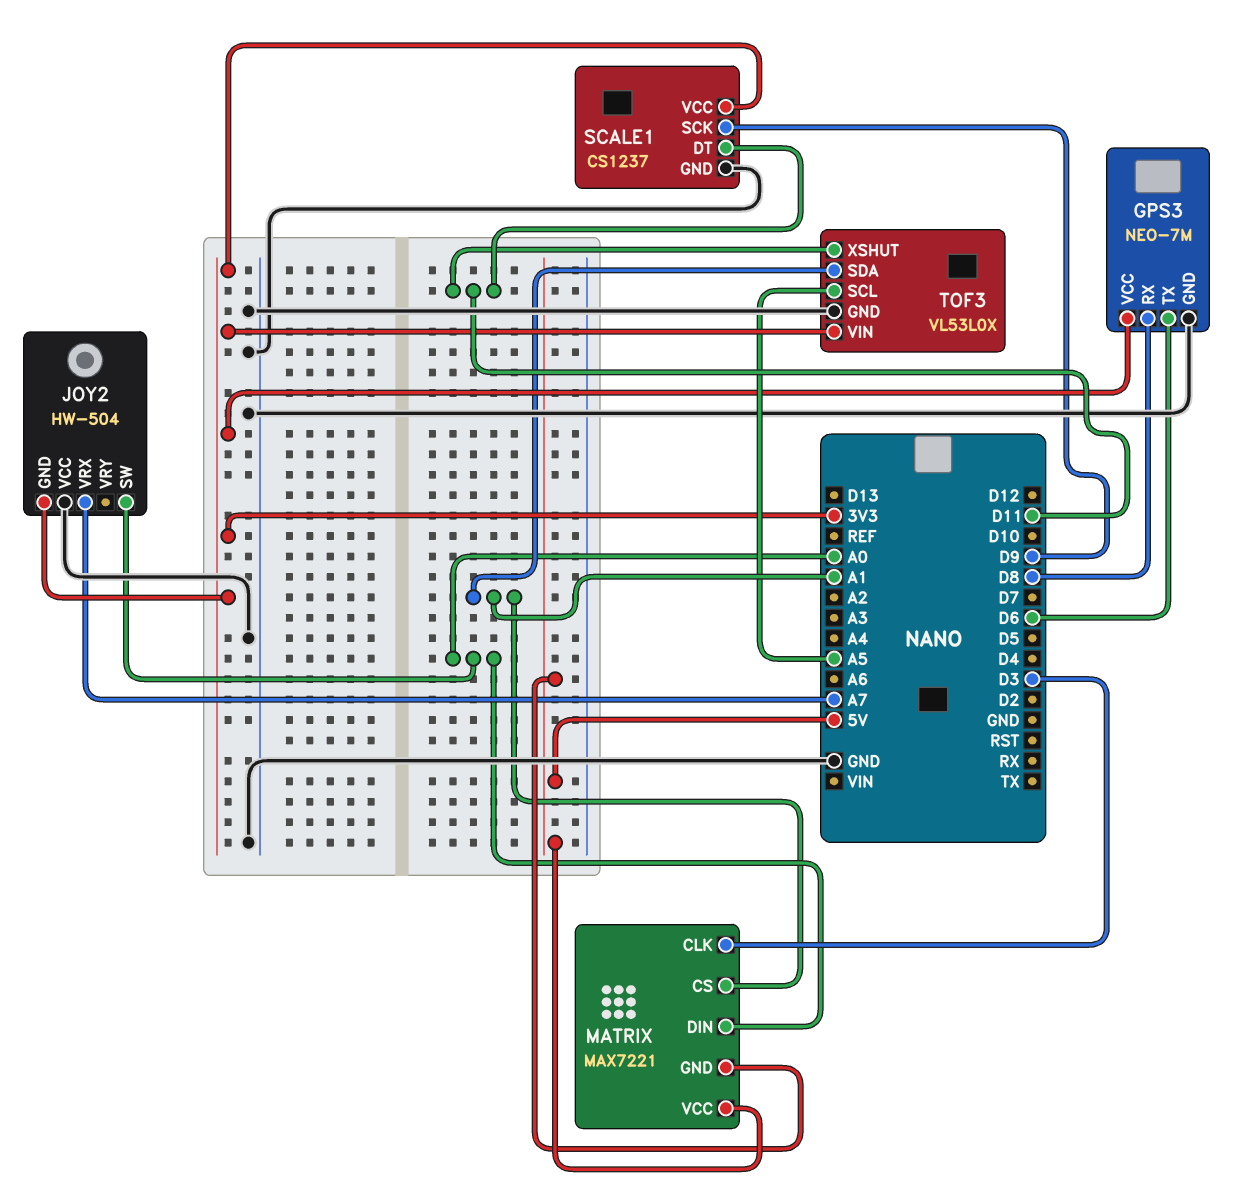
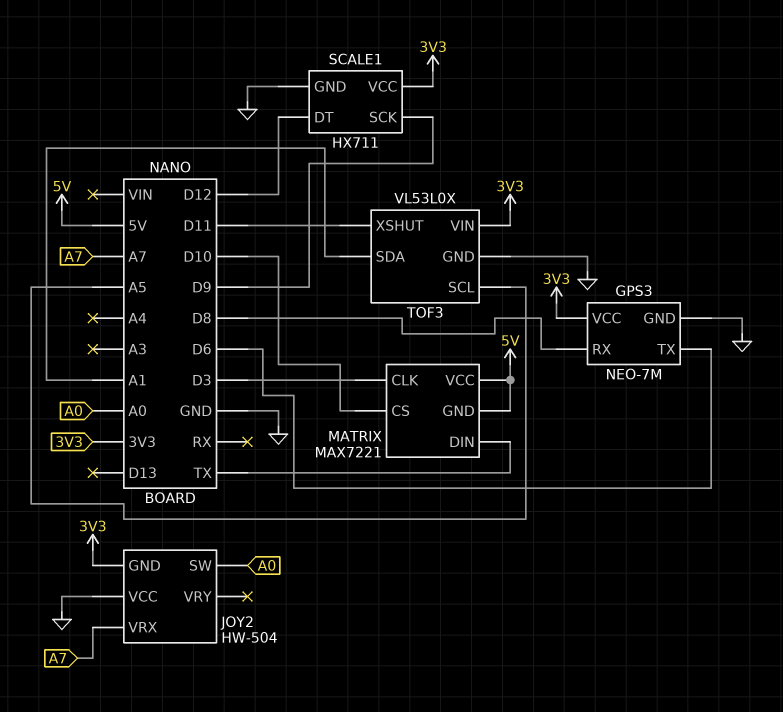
MATRIX pin CS: A1 -> D10
MATRIX pin DIN: A0 -> TX
SCALE1: CS1237 -> HX711
SCALE1 pin DT: D11 -> D12

